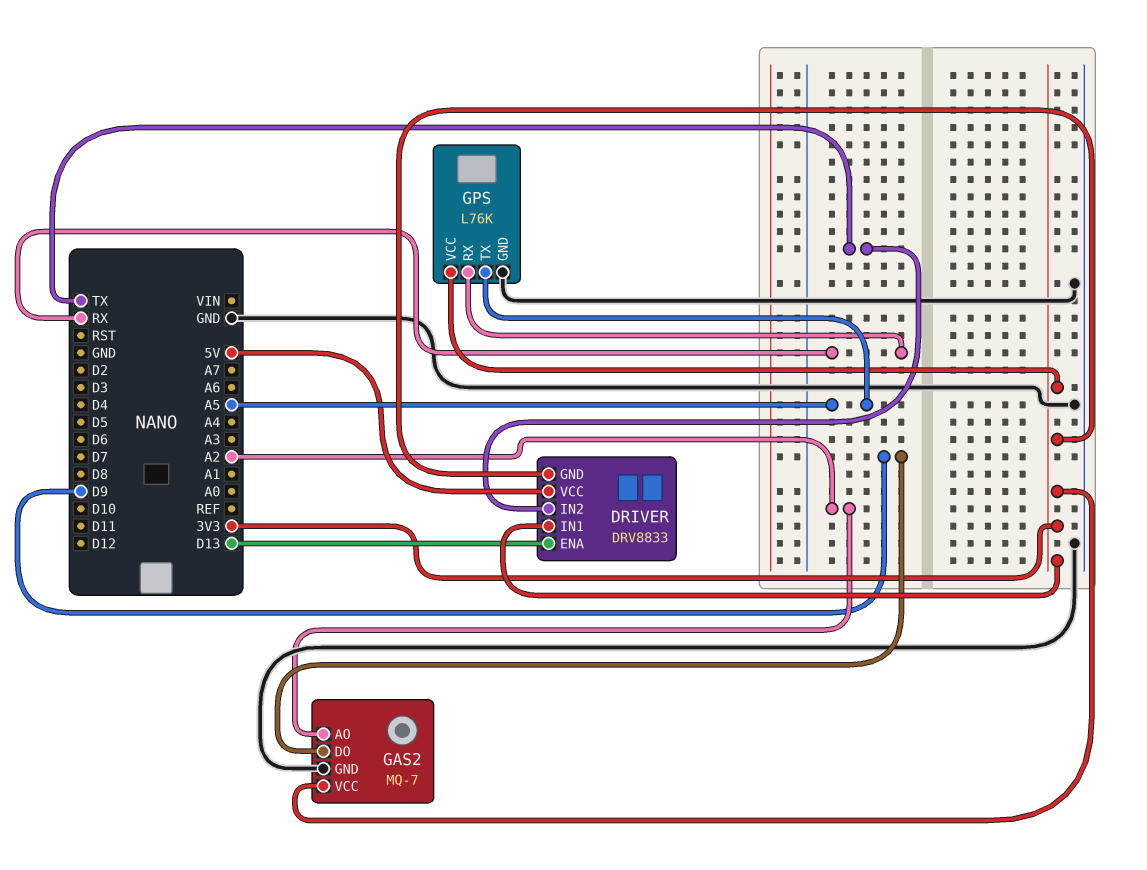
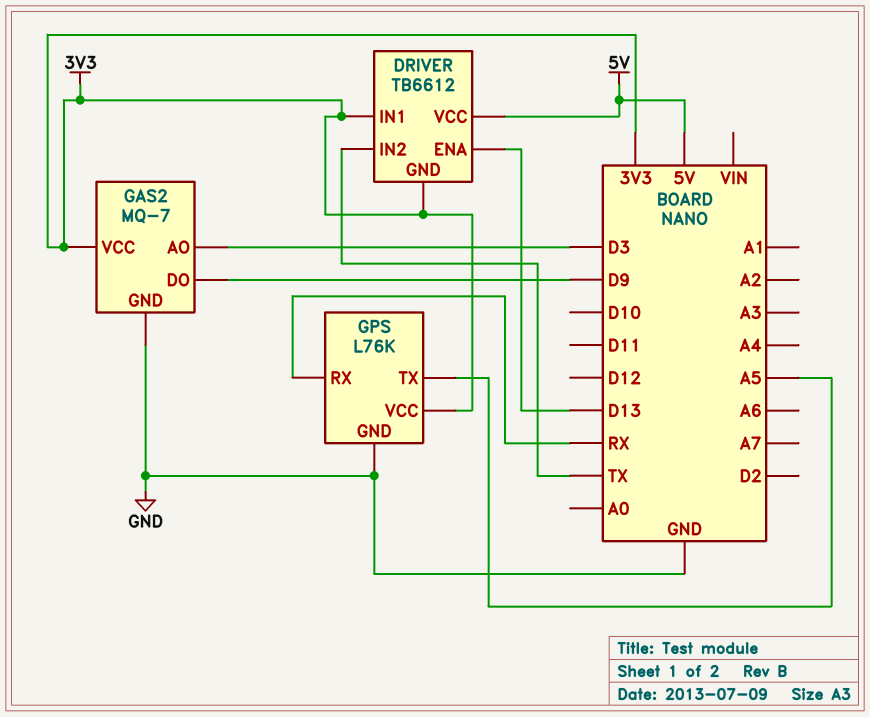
DRIVER: DRV8833 -> TB6612
GAS2 pin AO: A2 -> D3

